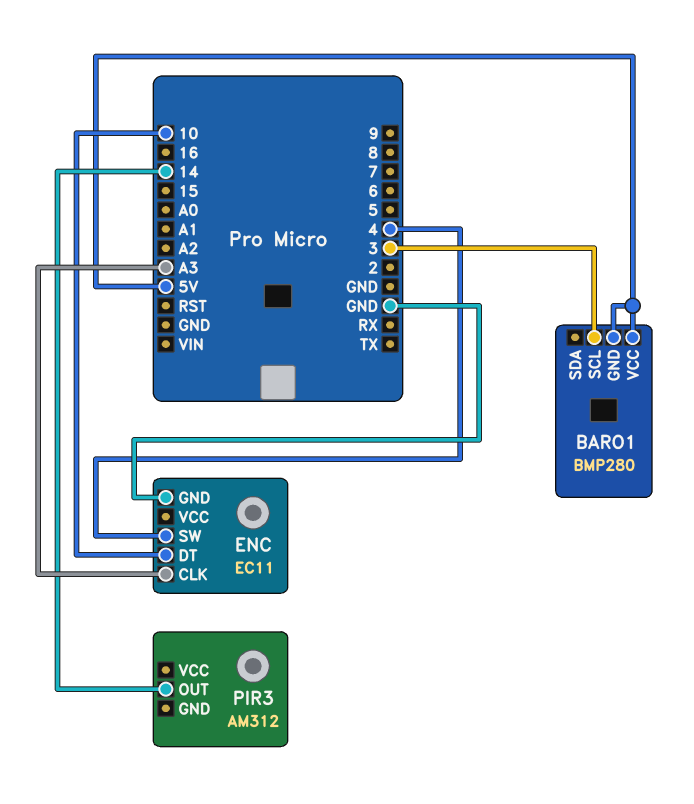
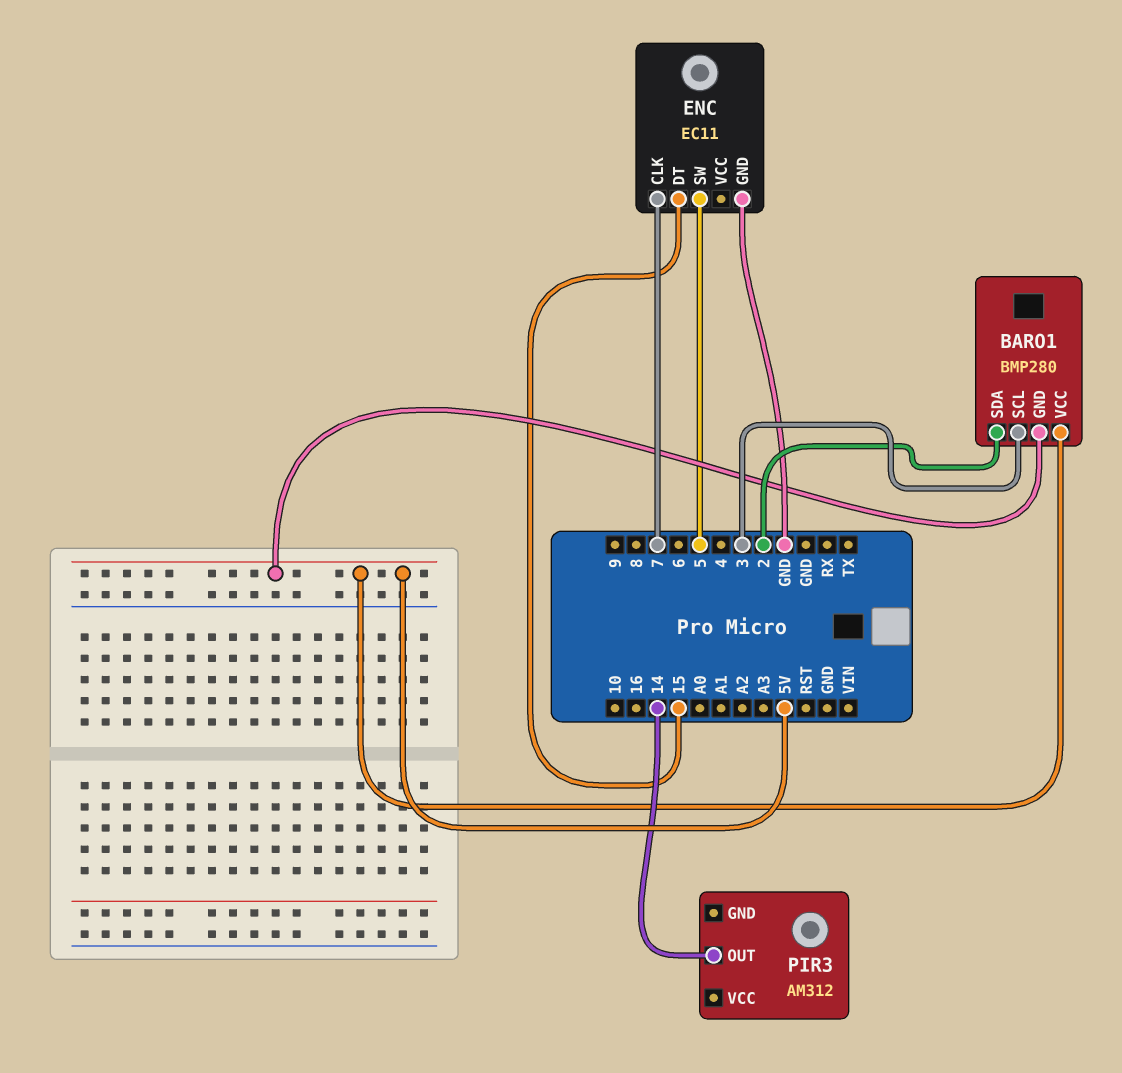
BARO1 pin SDA: none -> 2
ENC pin CLK: A3 -> 7
ENC pin DT: 10 -> 15
ENC pin SW: 4 -> 5

